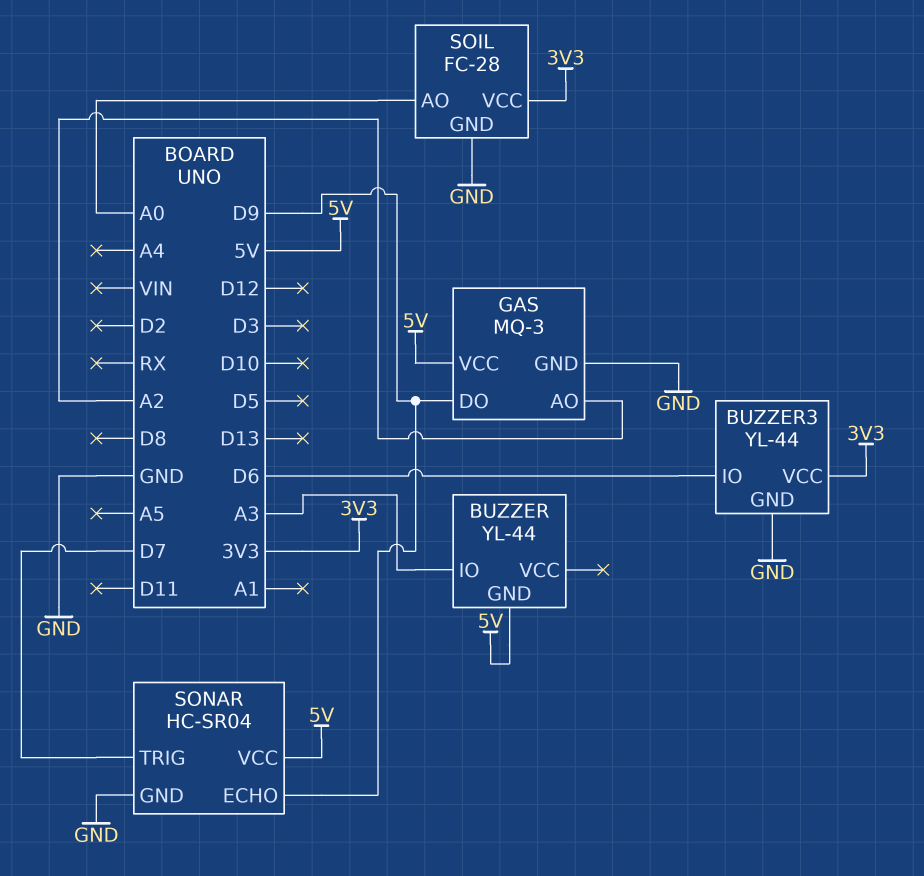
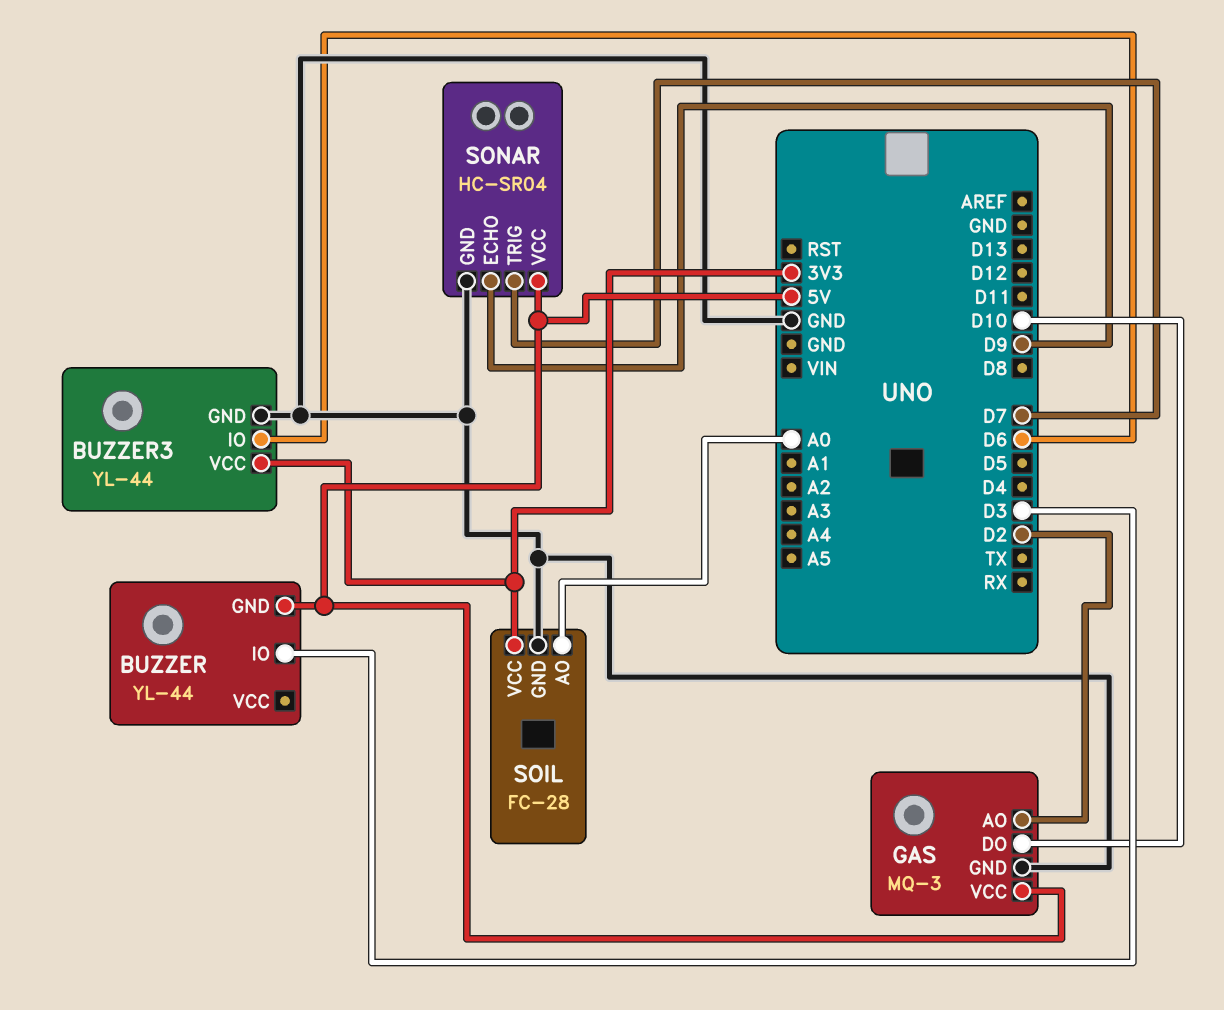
BUZZER pin IO: A3 -> D3
GAS pin AO: A2 -> D2
GAS pin DO: D9 -> D10

